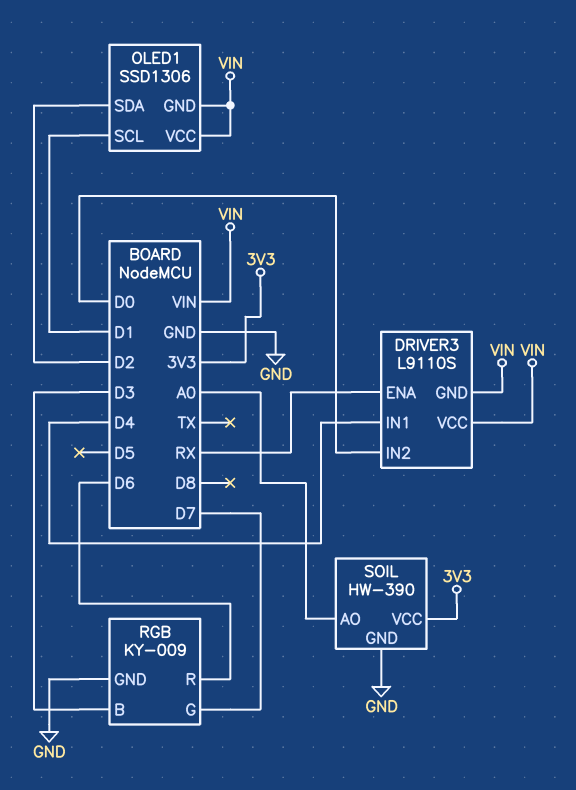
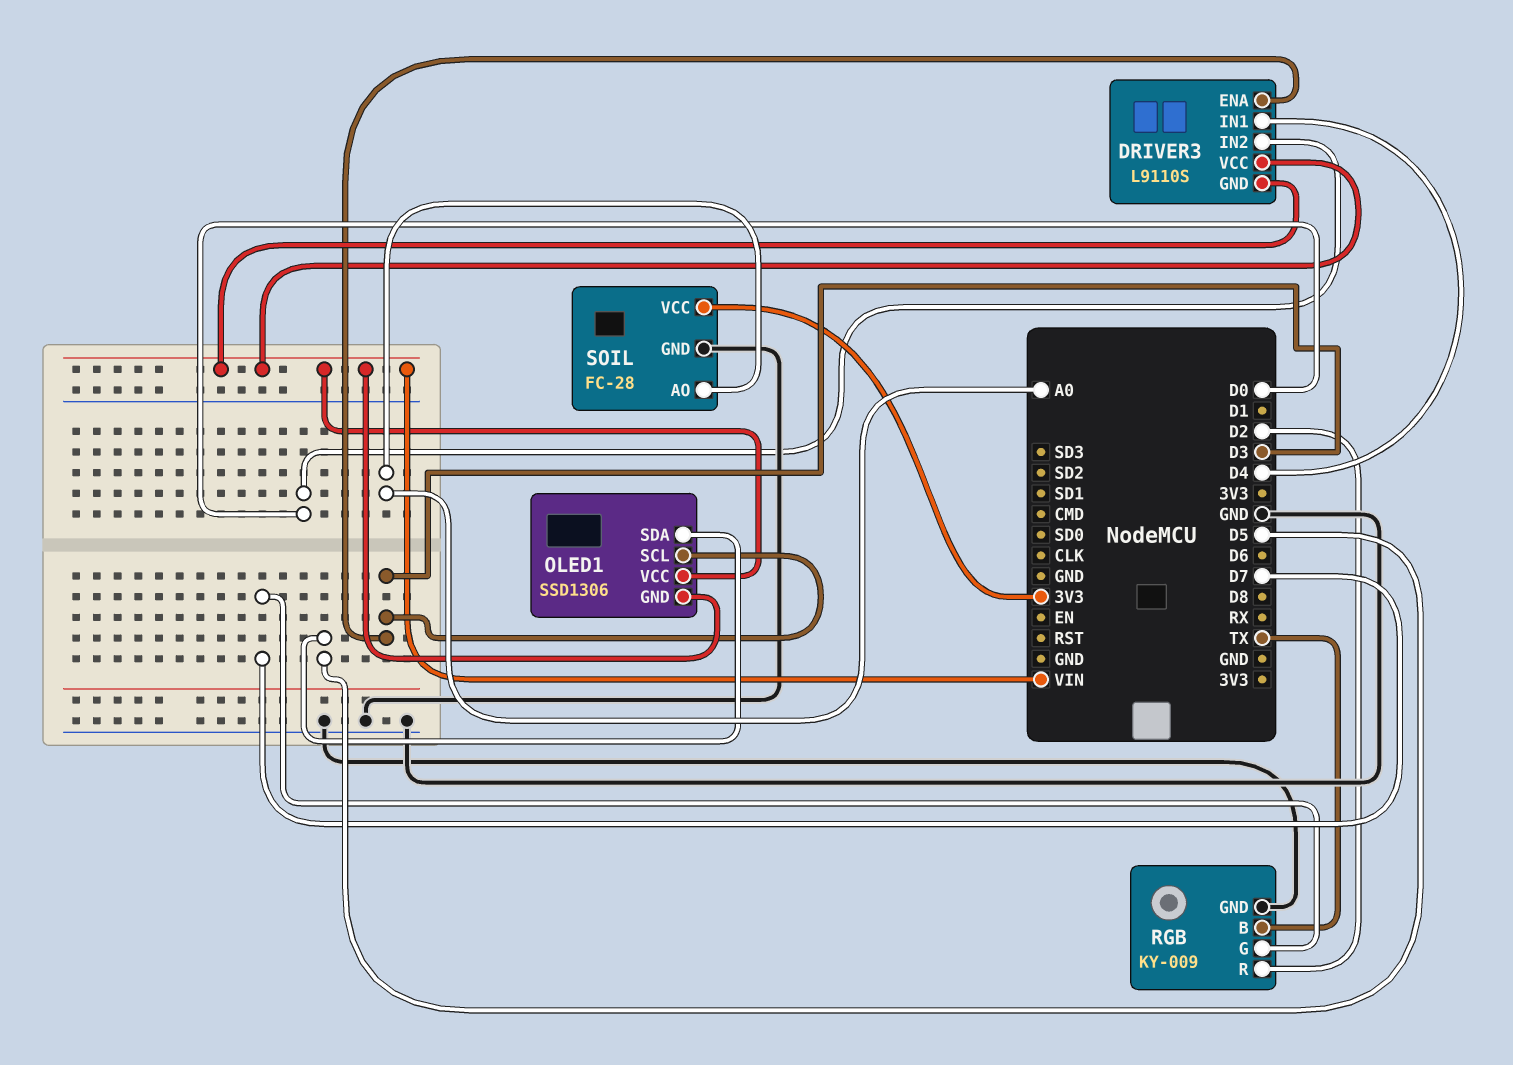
DRIVER3 pin ENA: RX -> D3
OLED1 pin SCL: D1 -> D3
OLED1 pin SDA: D2 -> D5
RGB pin B: D3 -> TX
RGB pin R: D6 -> D2
SOIL: HW-390 -> FC-28

